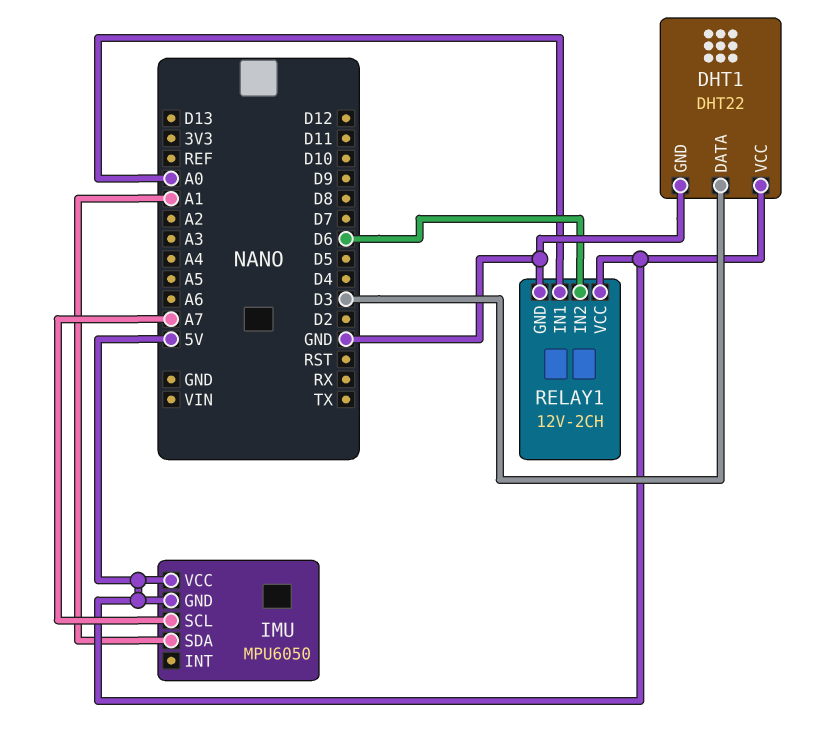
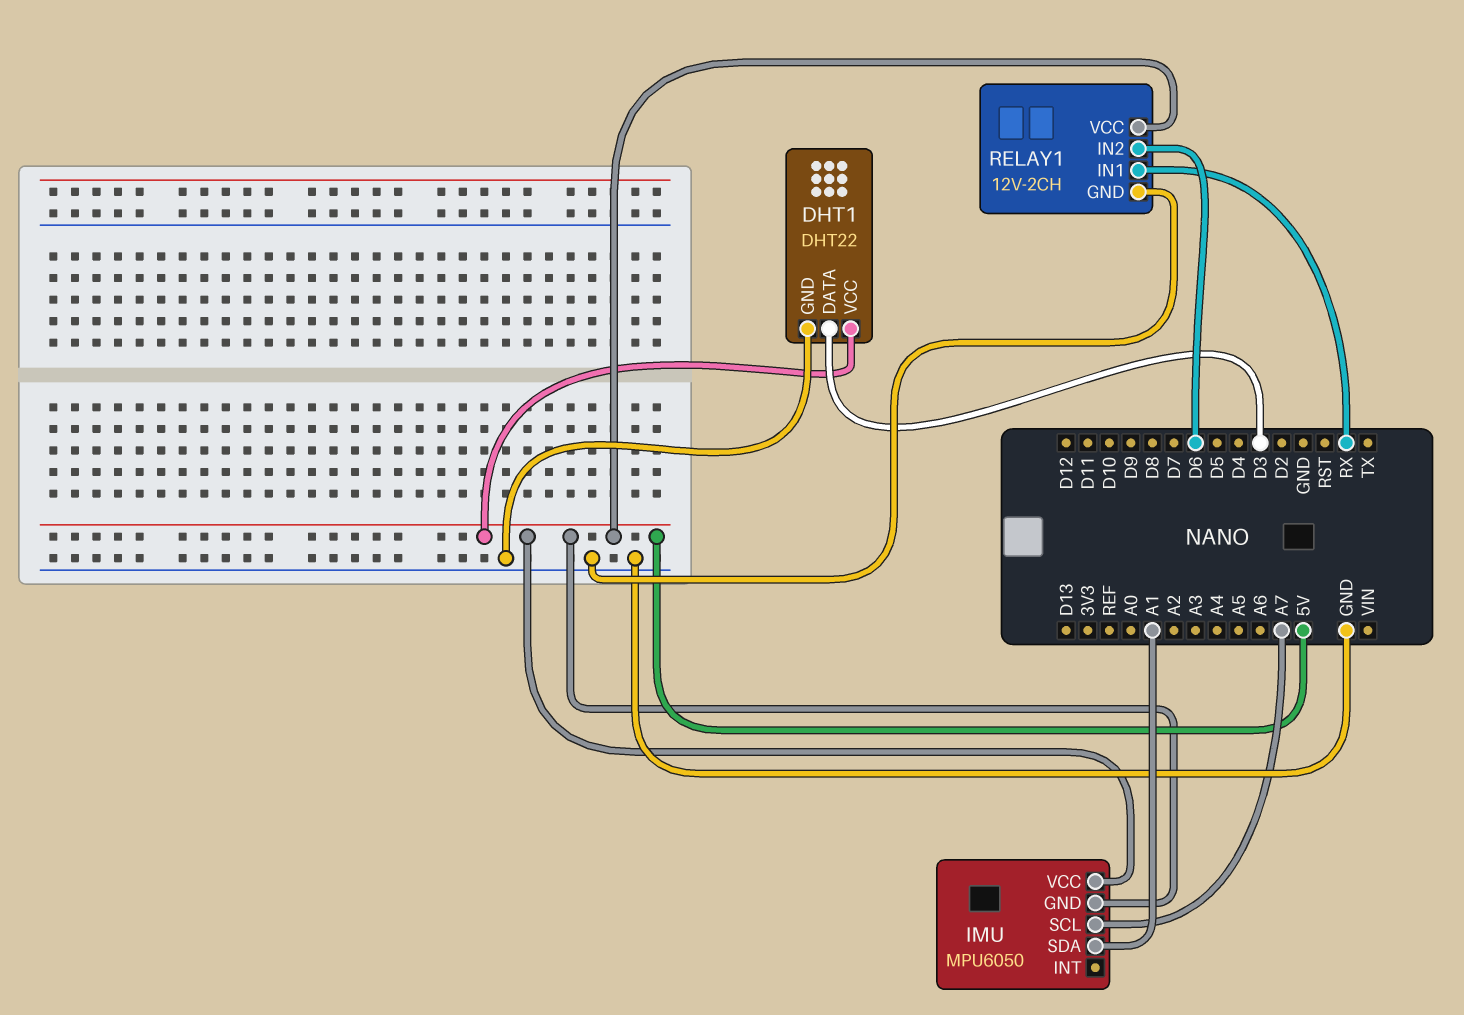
RELAY1 pin IN1: A0 -> RX

